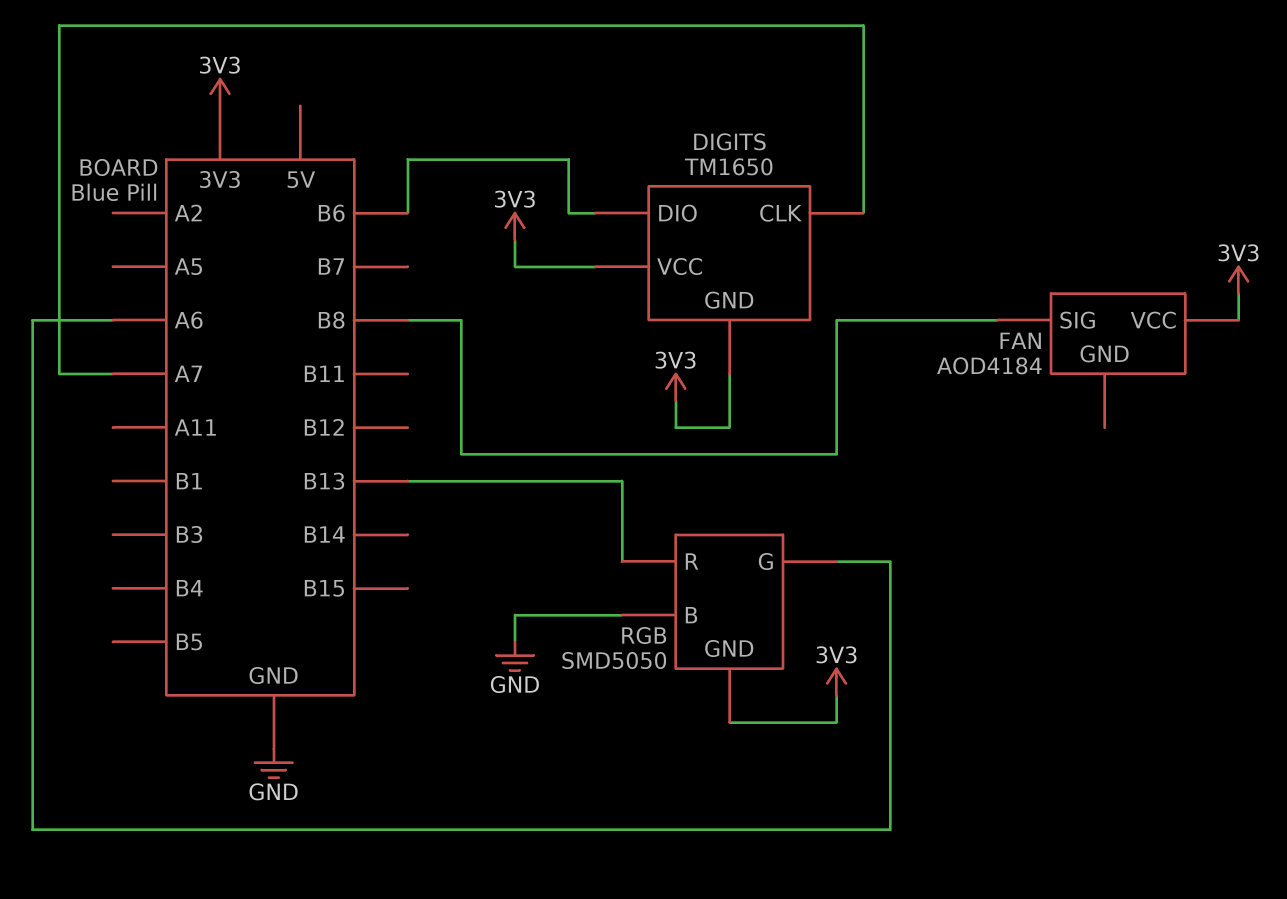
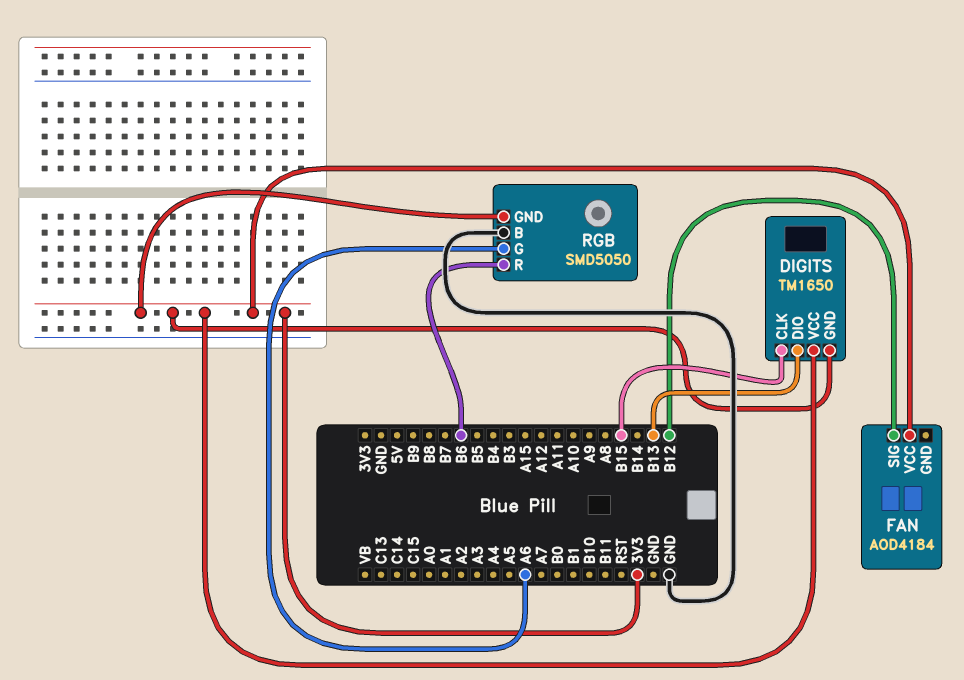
DIGITS pin CLK: A7 -> B15
DIGITS pin DIO: B6 -> B13
FAN pin SIG: B8 -> B12
RGB pin R: B13 -> B6

